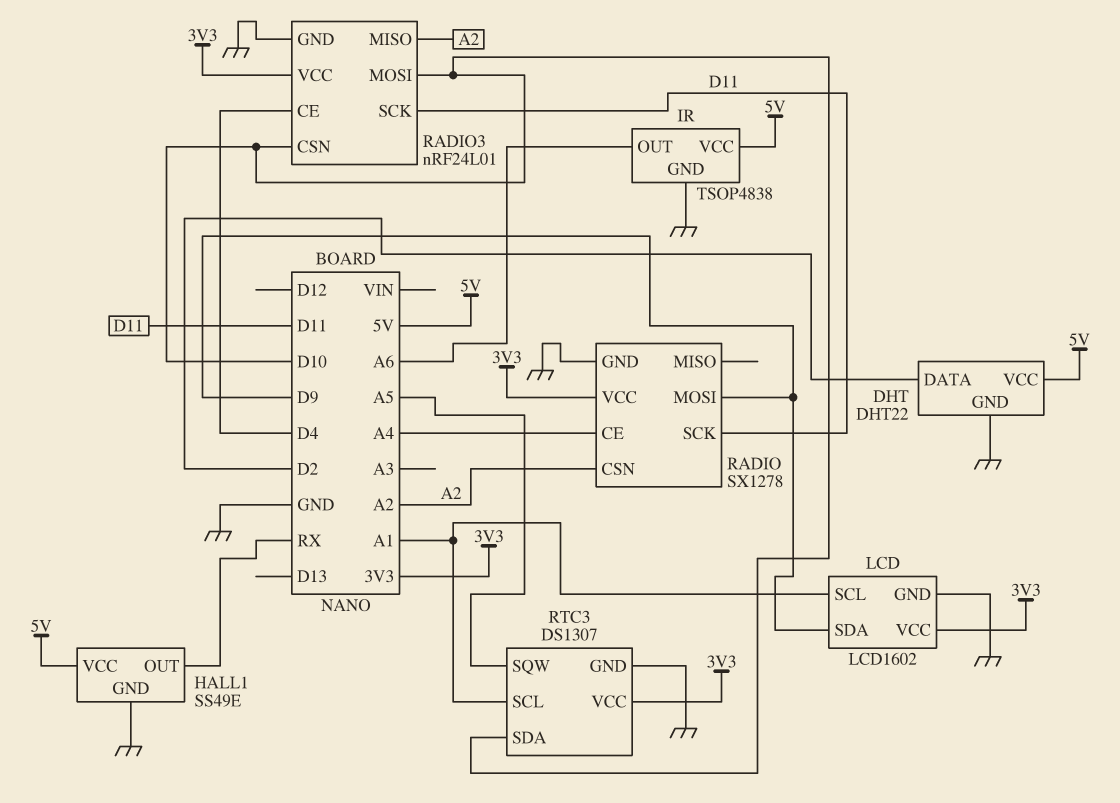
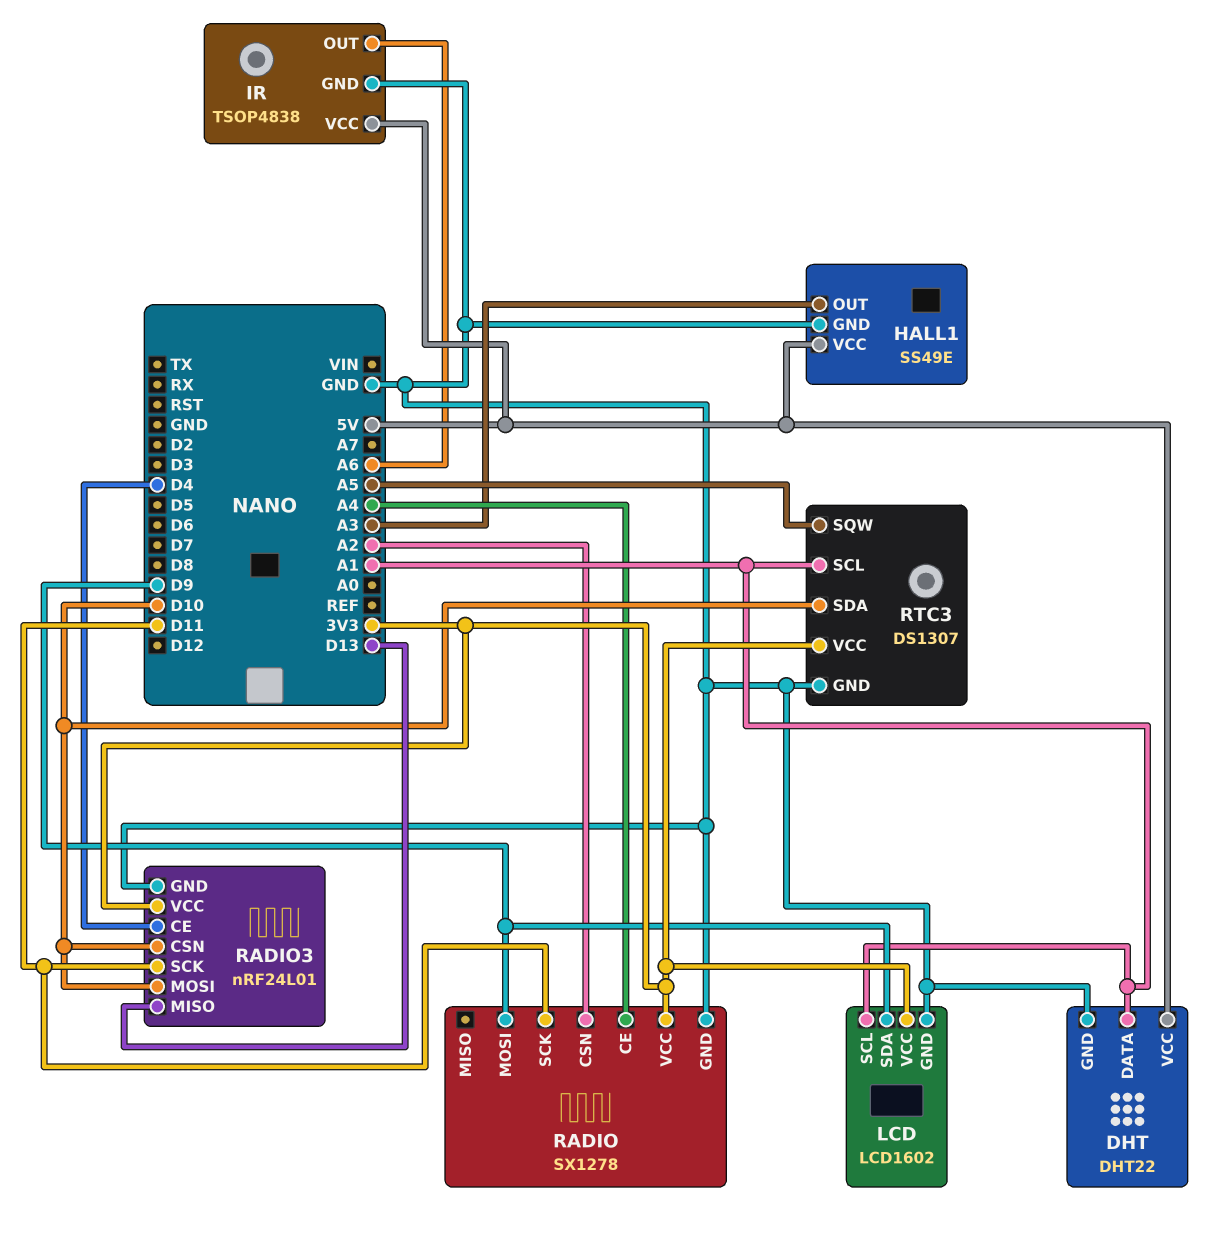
DHT pin DATA: D2 -> A1
HALL1 pin OUT: RX -> A3
RADIO3 pin MISO: A2 -> D13

